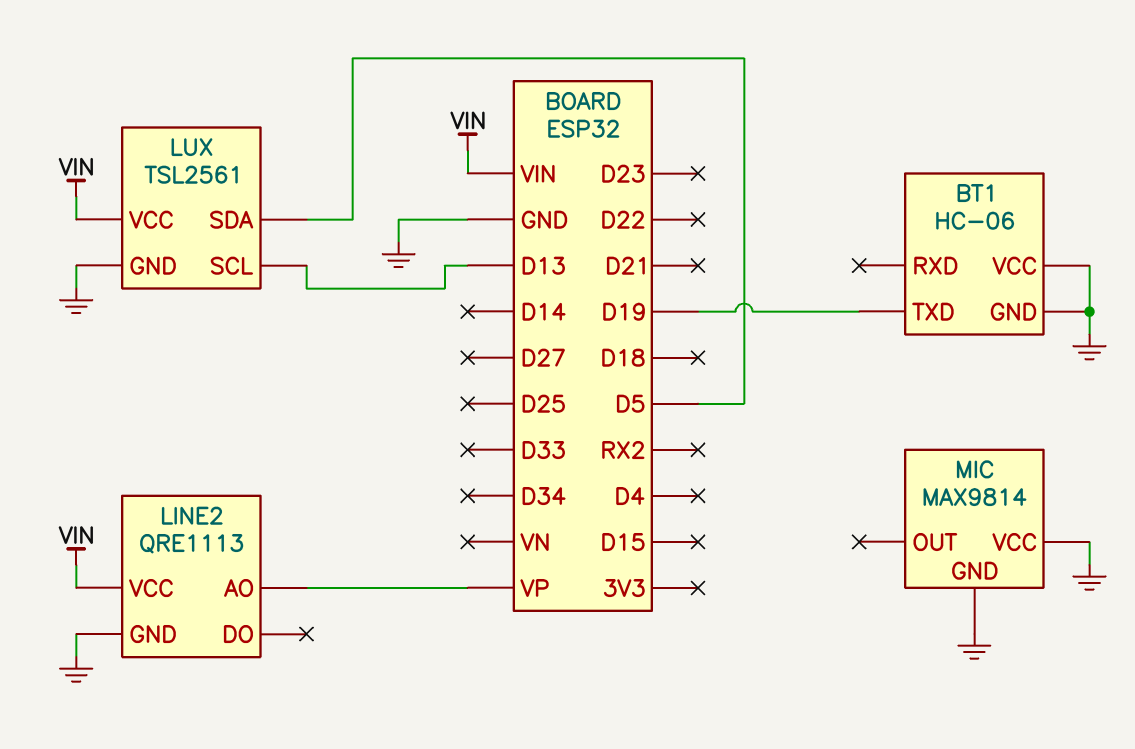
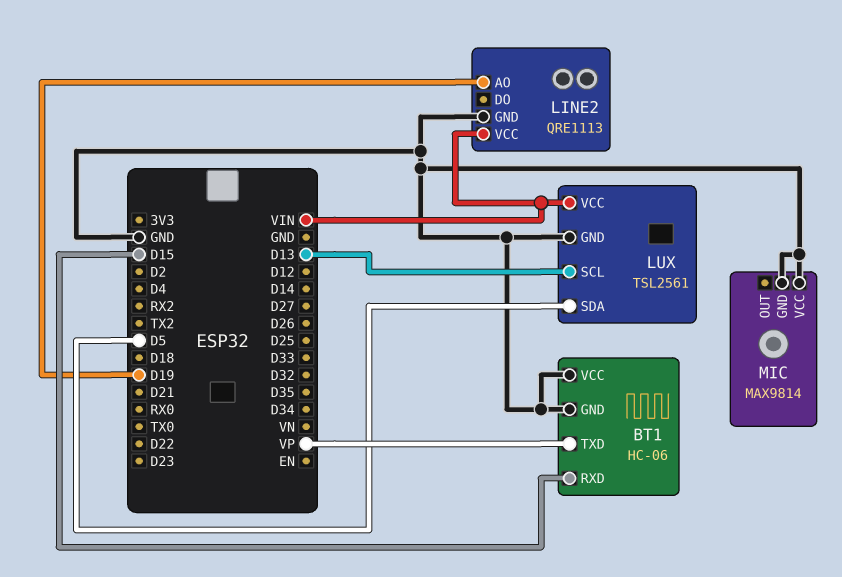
BT1 pin RXD: none -> D15
BT1 pin TXD: D19 -> VP
LINE2 pin AO: VP -> D19

